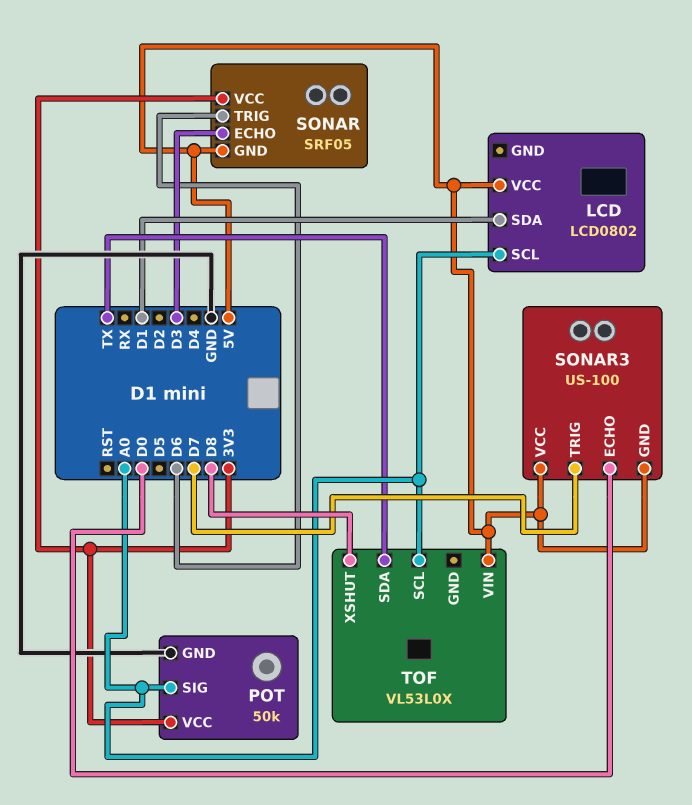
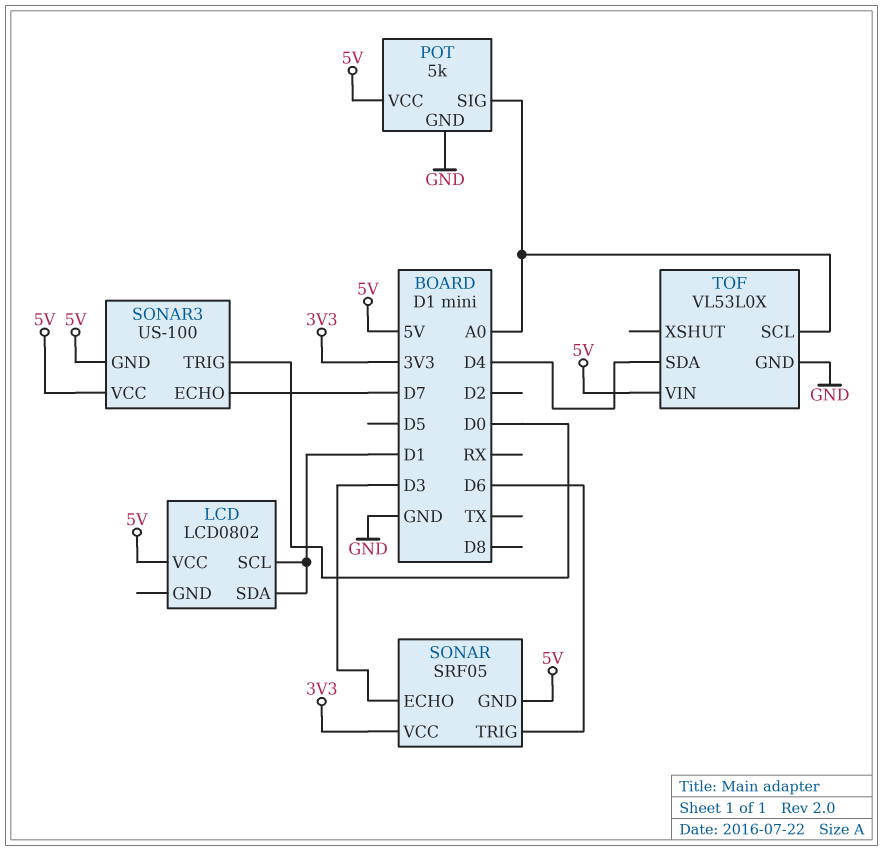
LCD pin SCL: A0 -> D1
POT: 50k -> 5k
POT pin VCC: 3V3 -> 5V
SONAR3 pin ECHO: D0 -> D7
SONAR3 pin TRIG: D7 -> D0
TOF pin GND: none -> GND
TOF pin SDA: TX -> D4
TOF pin XSHUT: D8 -> none

